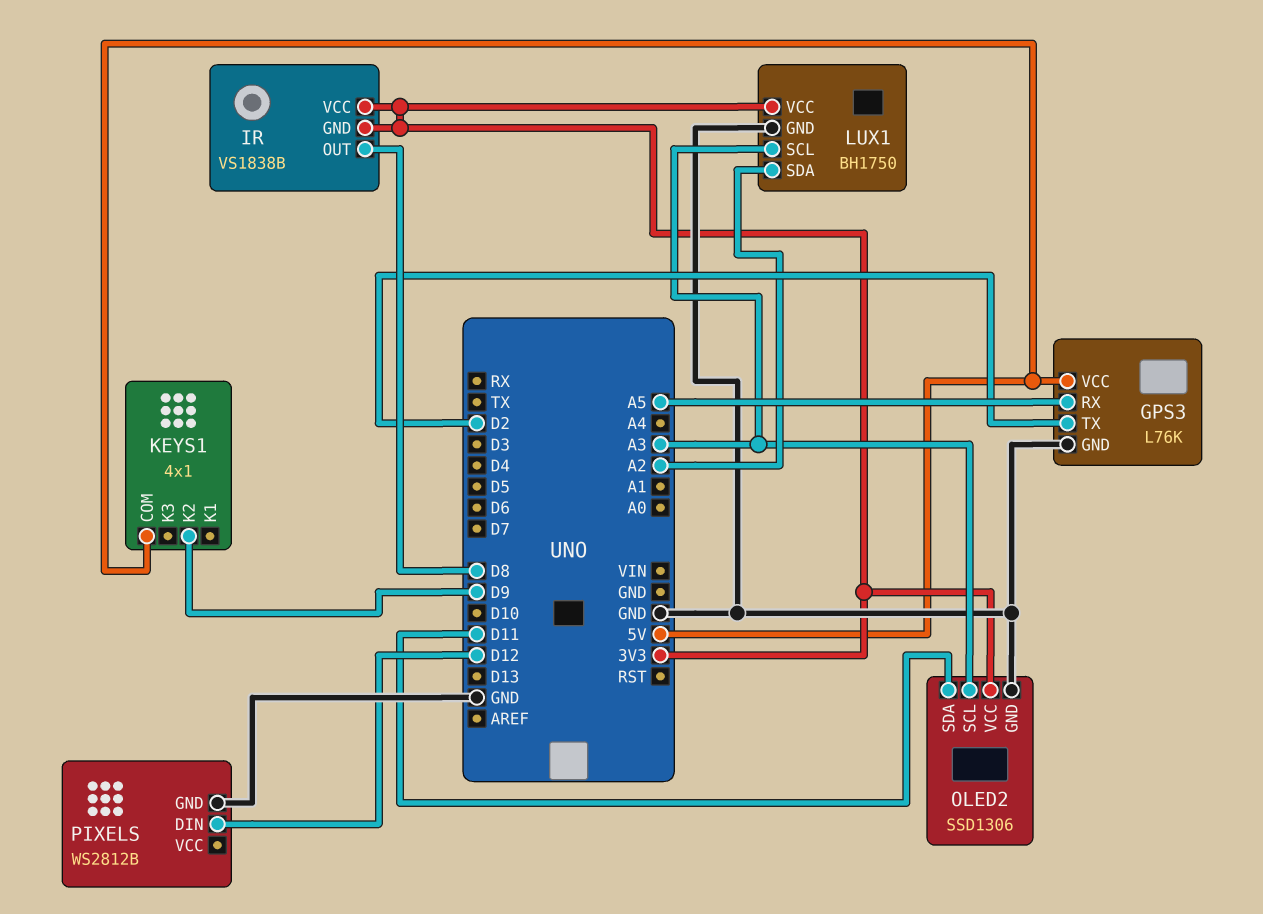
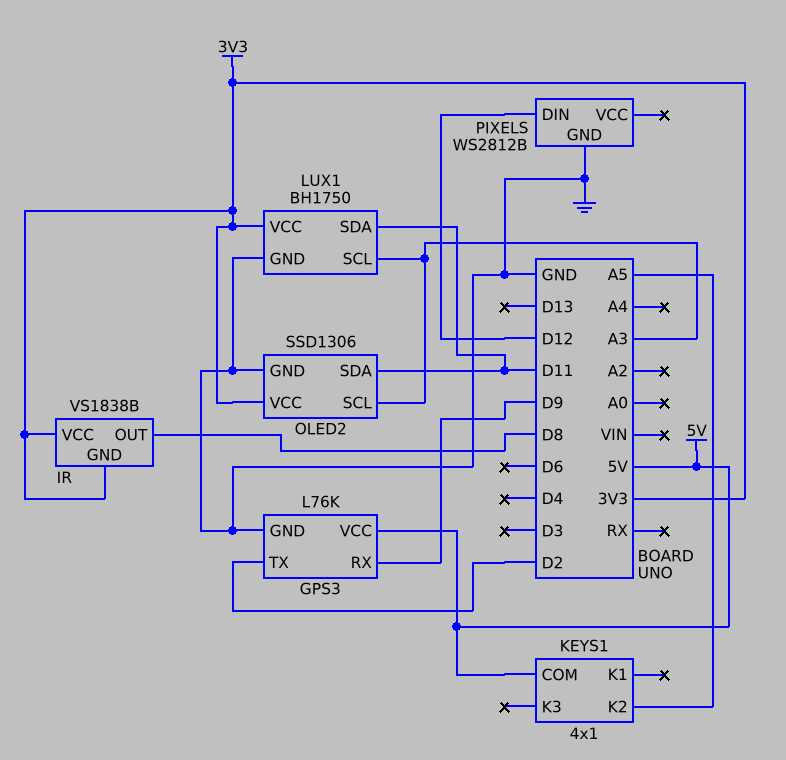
GPS3 pin RX: A5 -> D9
KEYS1 pin K2: D9 -> A5
LUX1 pin SDA: A2 -> D11

